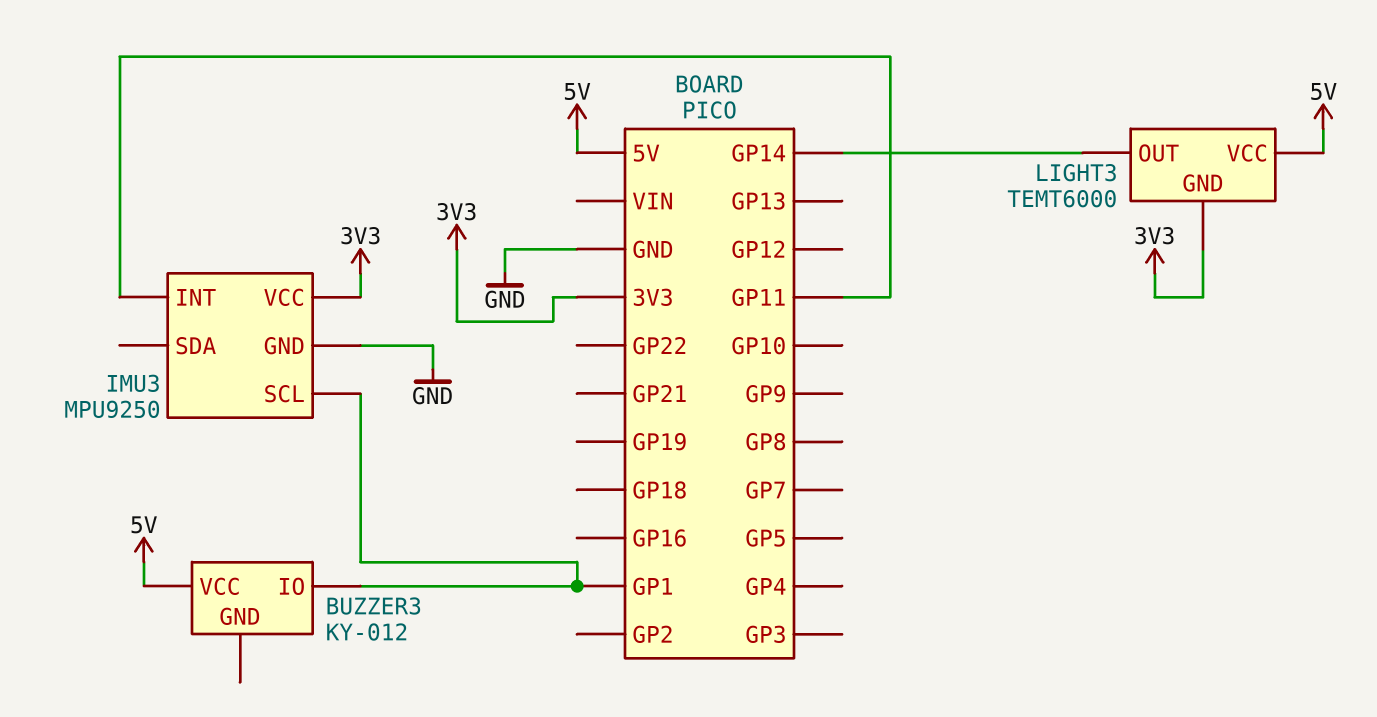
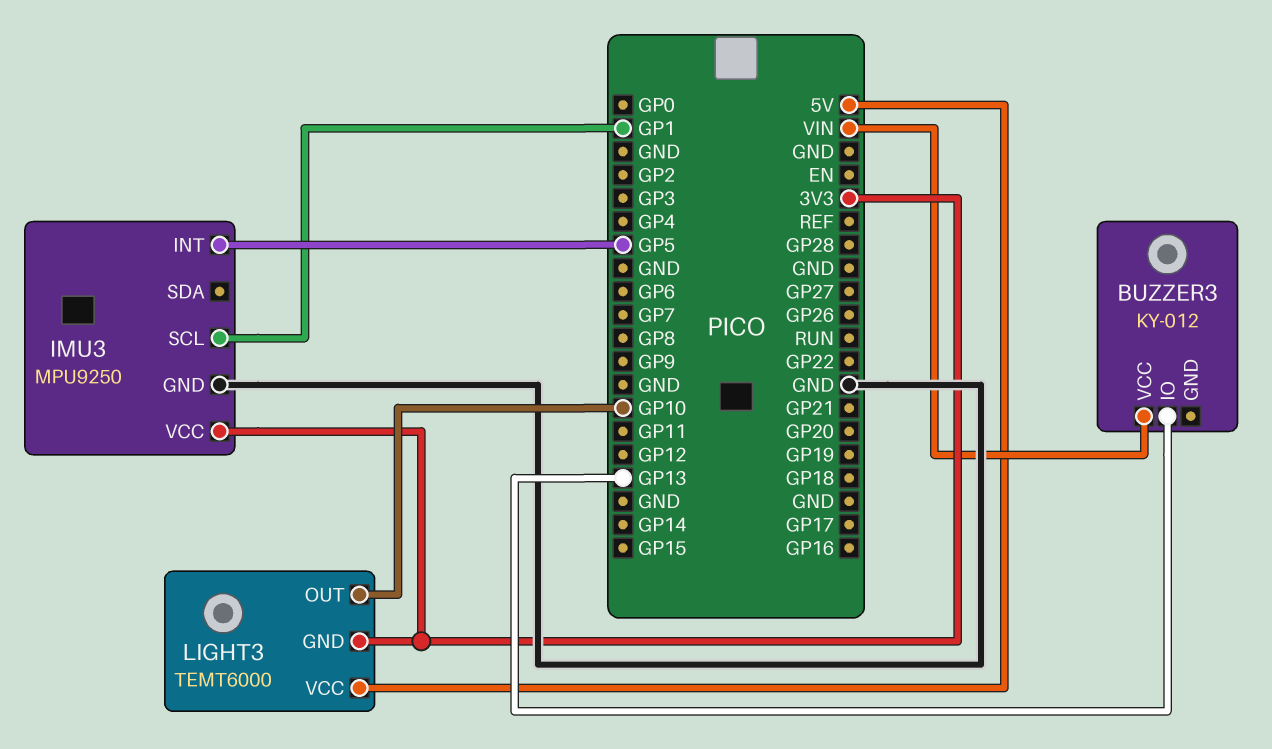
BUZZER3 pin IO: GP1 -> GP13
BUZZER3 pin VCC: 5V -> VIN
IMU3 pin INT: GP11 -> GP5
LIGHT3 pin OUT: GP14 -> GP10

